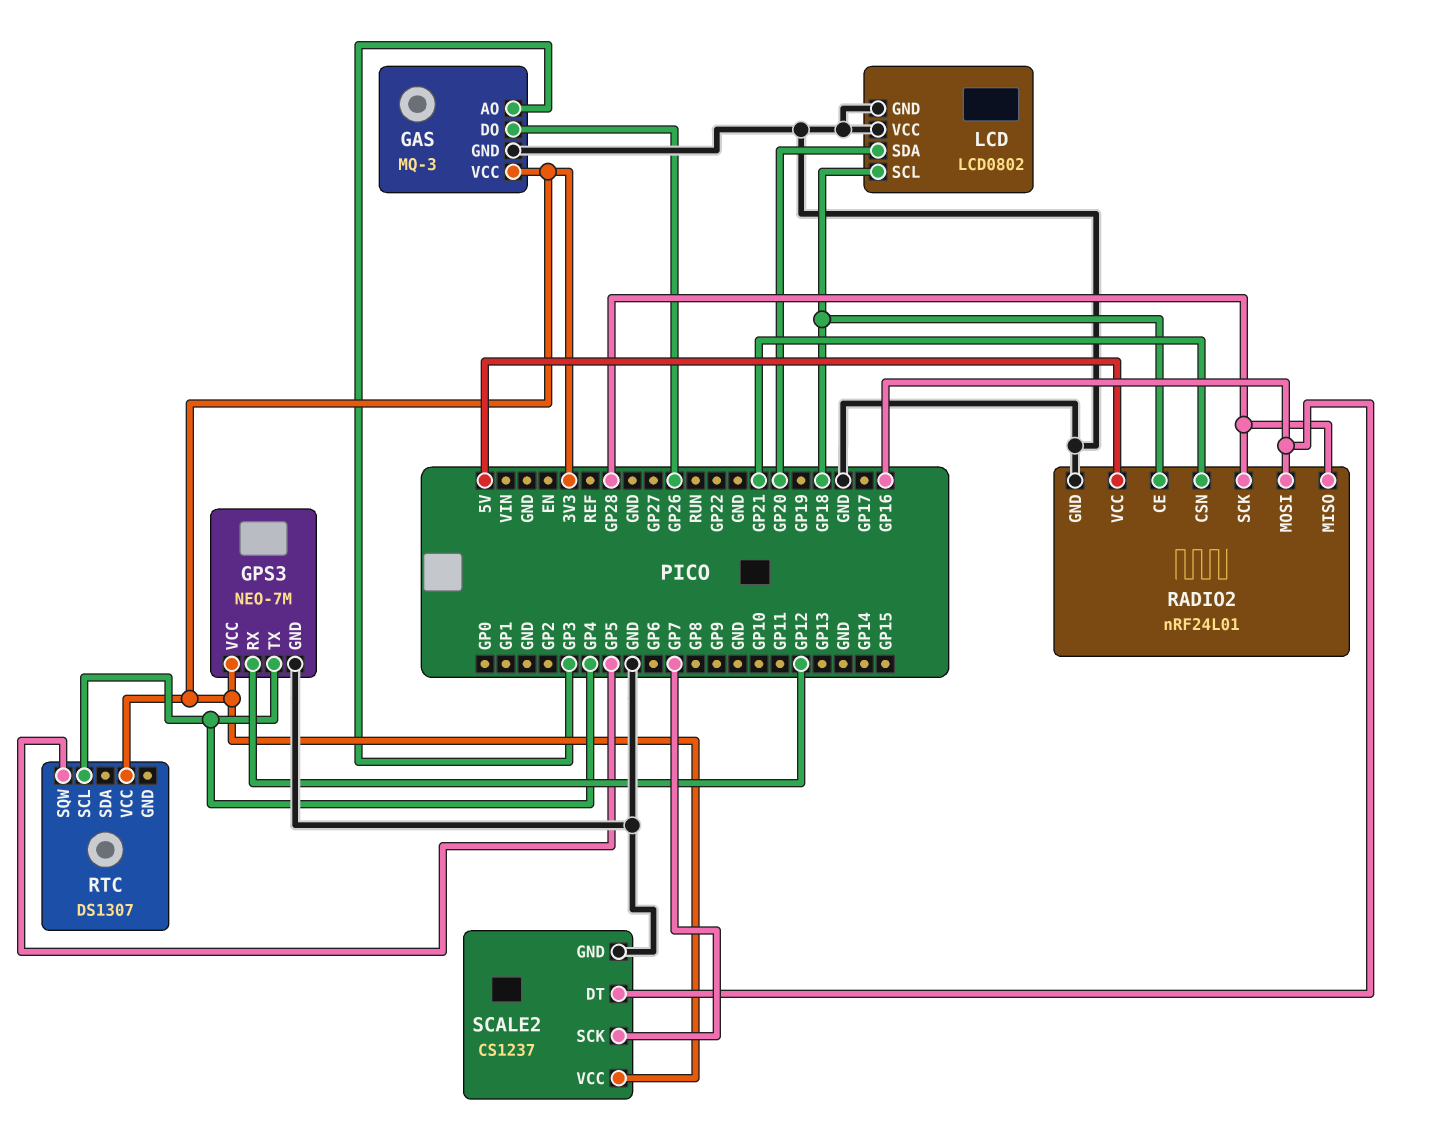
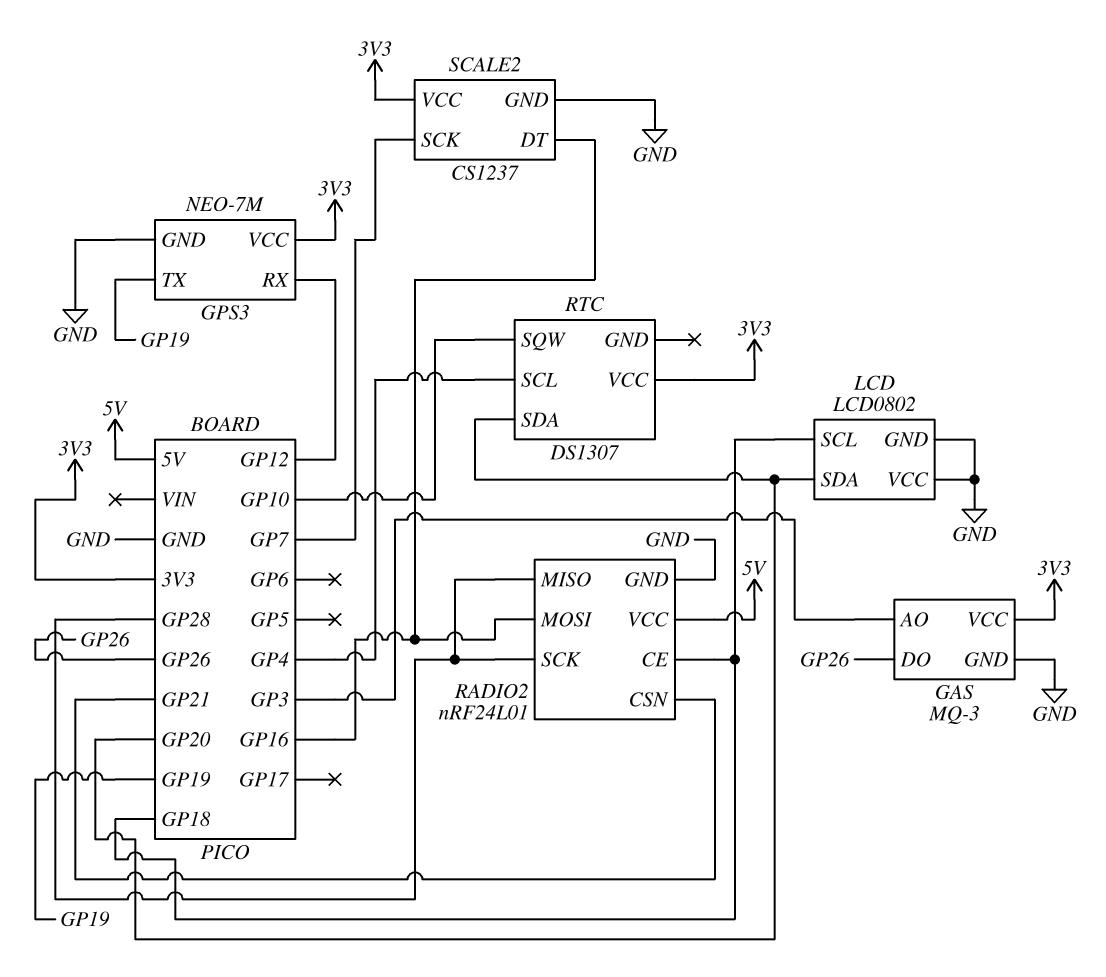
GPS3 pin TX: GP4 -> GP19
RTC pin SDA: none -> GP20
RTC pin SQW: GP5 -> GP10

